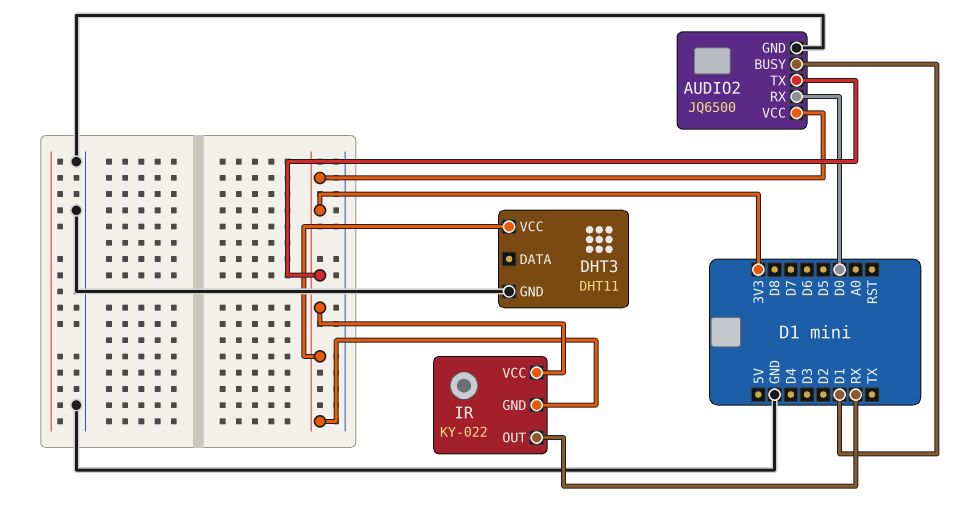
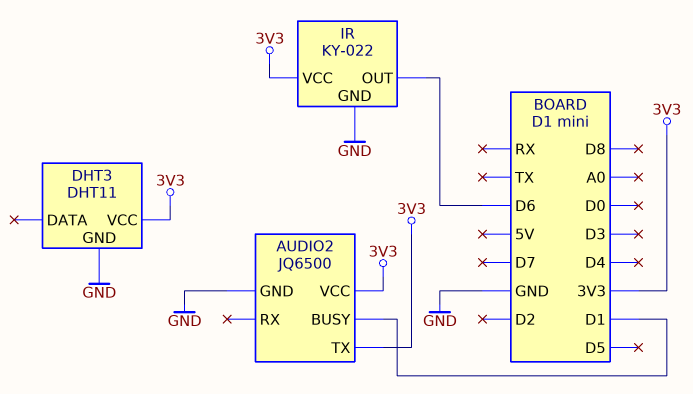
AUDIO2 pin RX: D0 -> none
IR pin GND: 3V3 -> GND
IR pin OUT: RX -> D6

